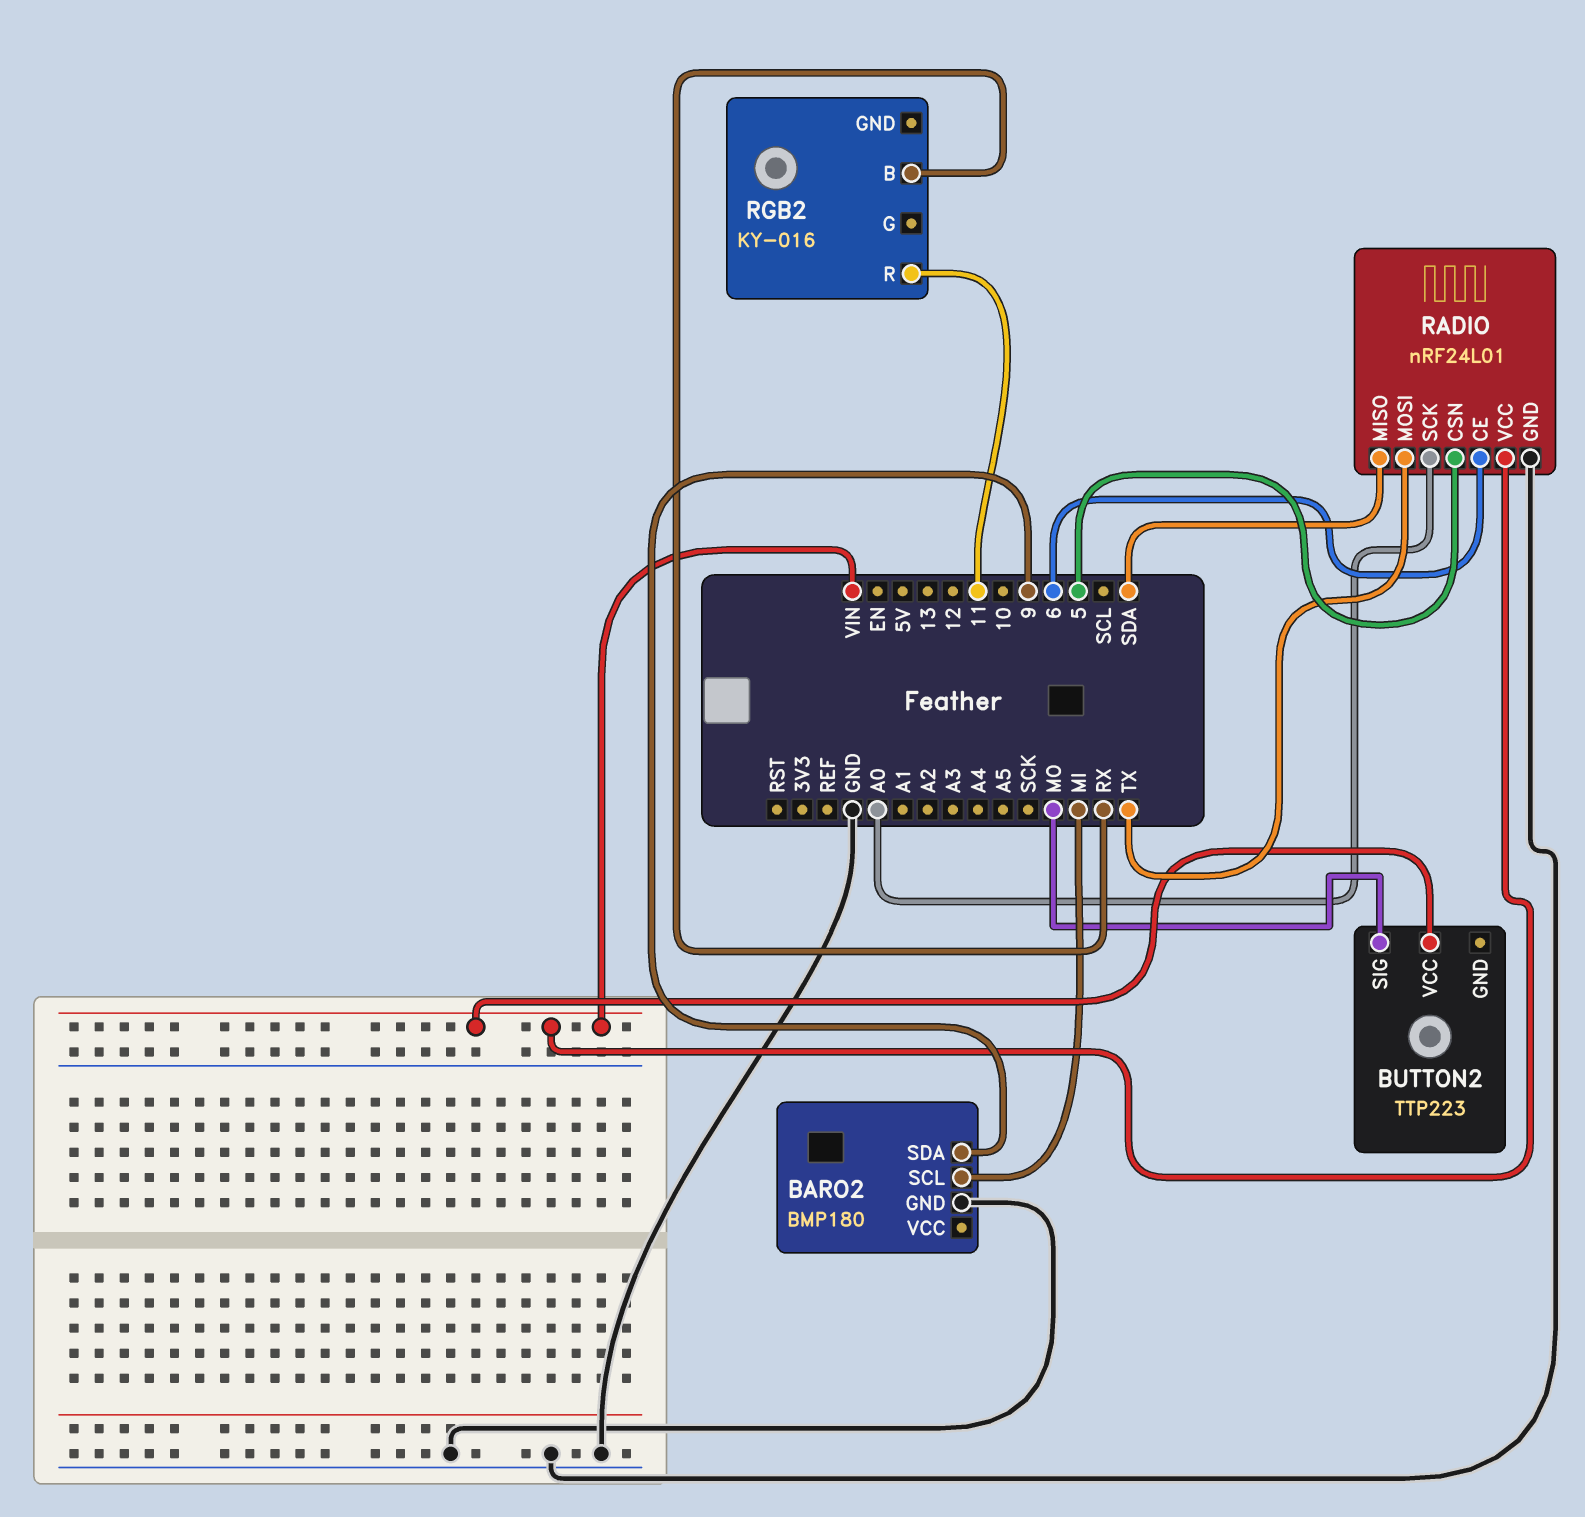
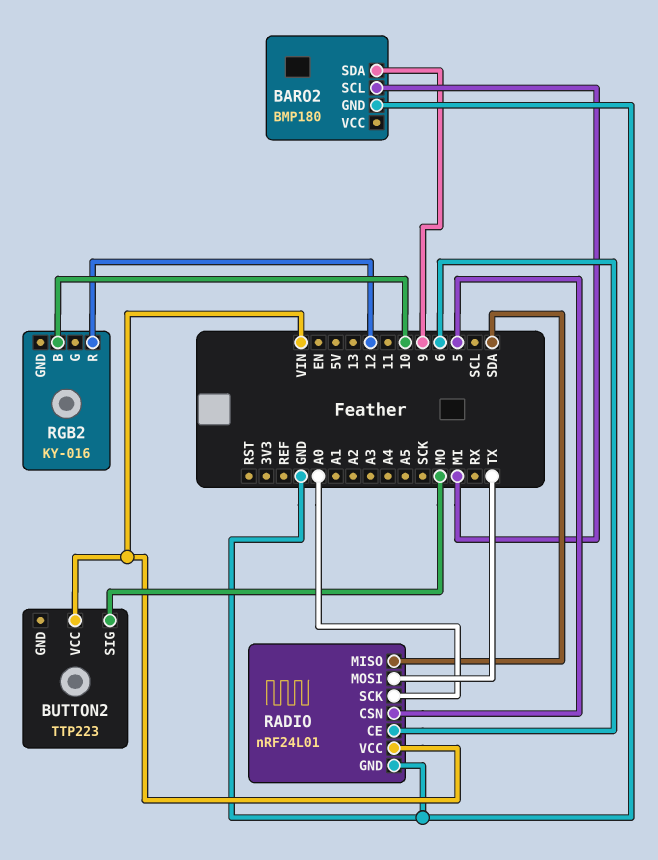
RGB2 pin B: RX -> 10
RGB2 pin R: 11 -> 12

